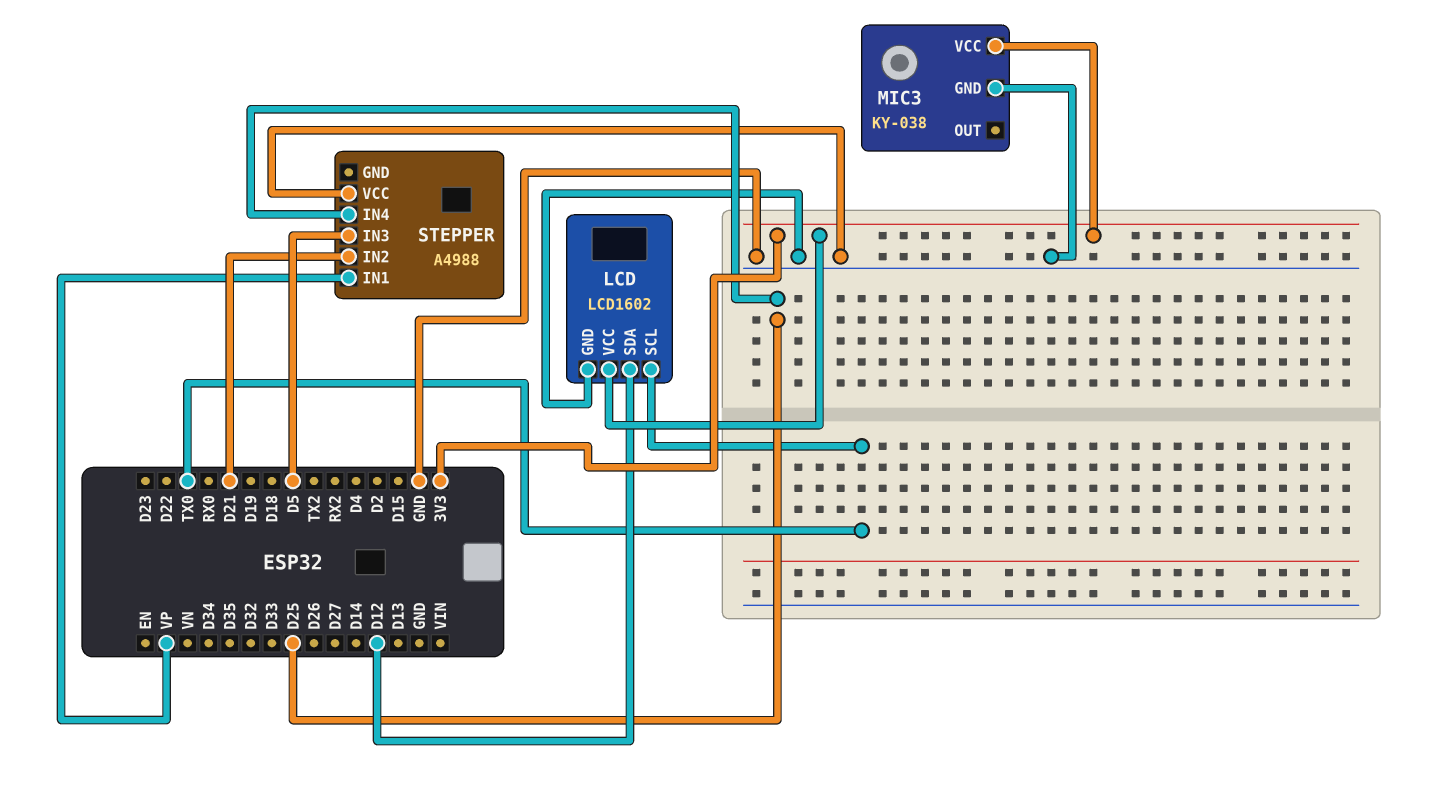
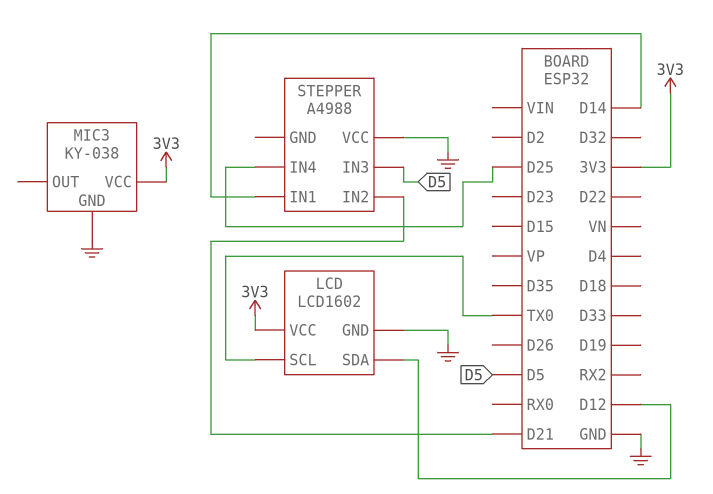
STEPPER pin IN1: VP -> D14

